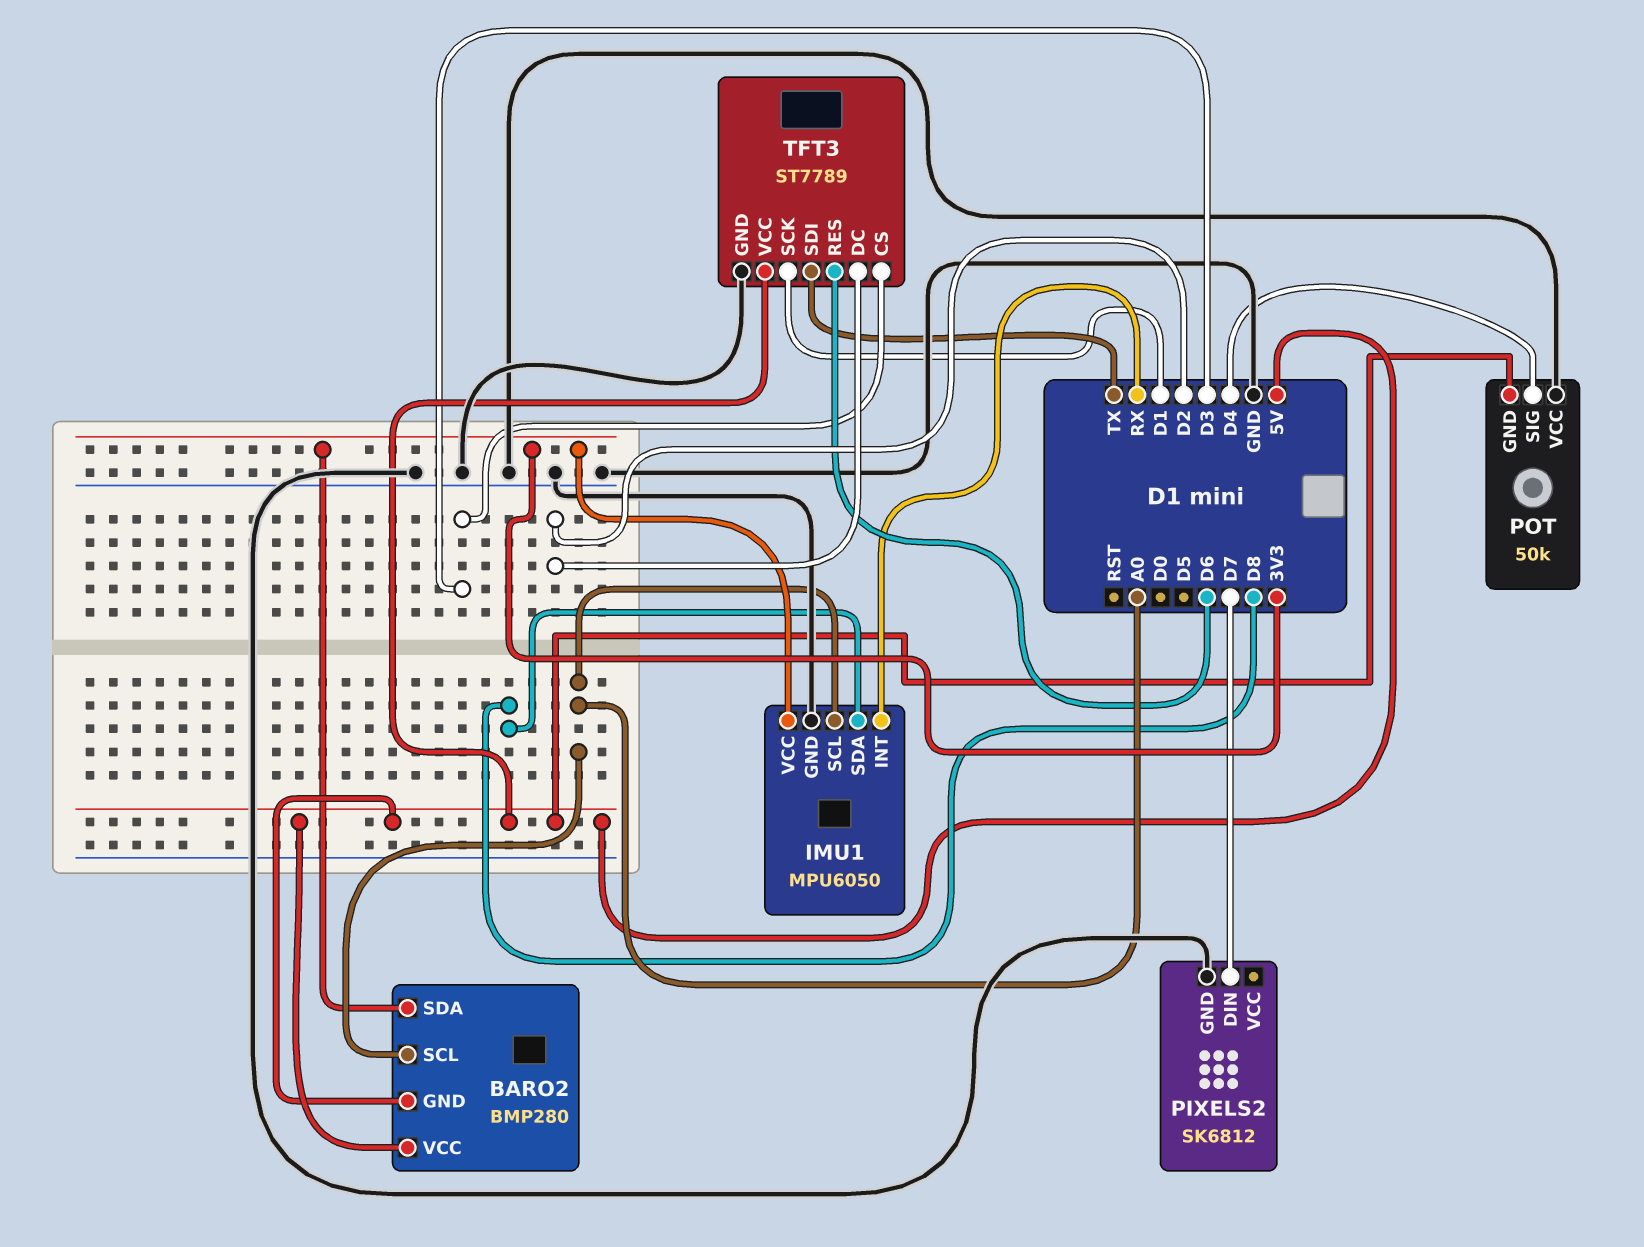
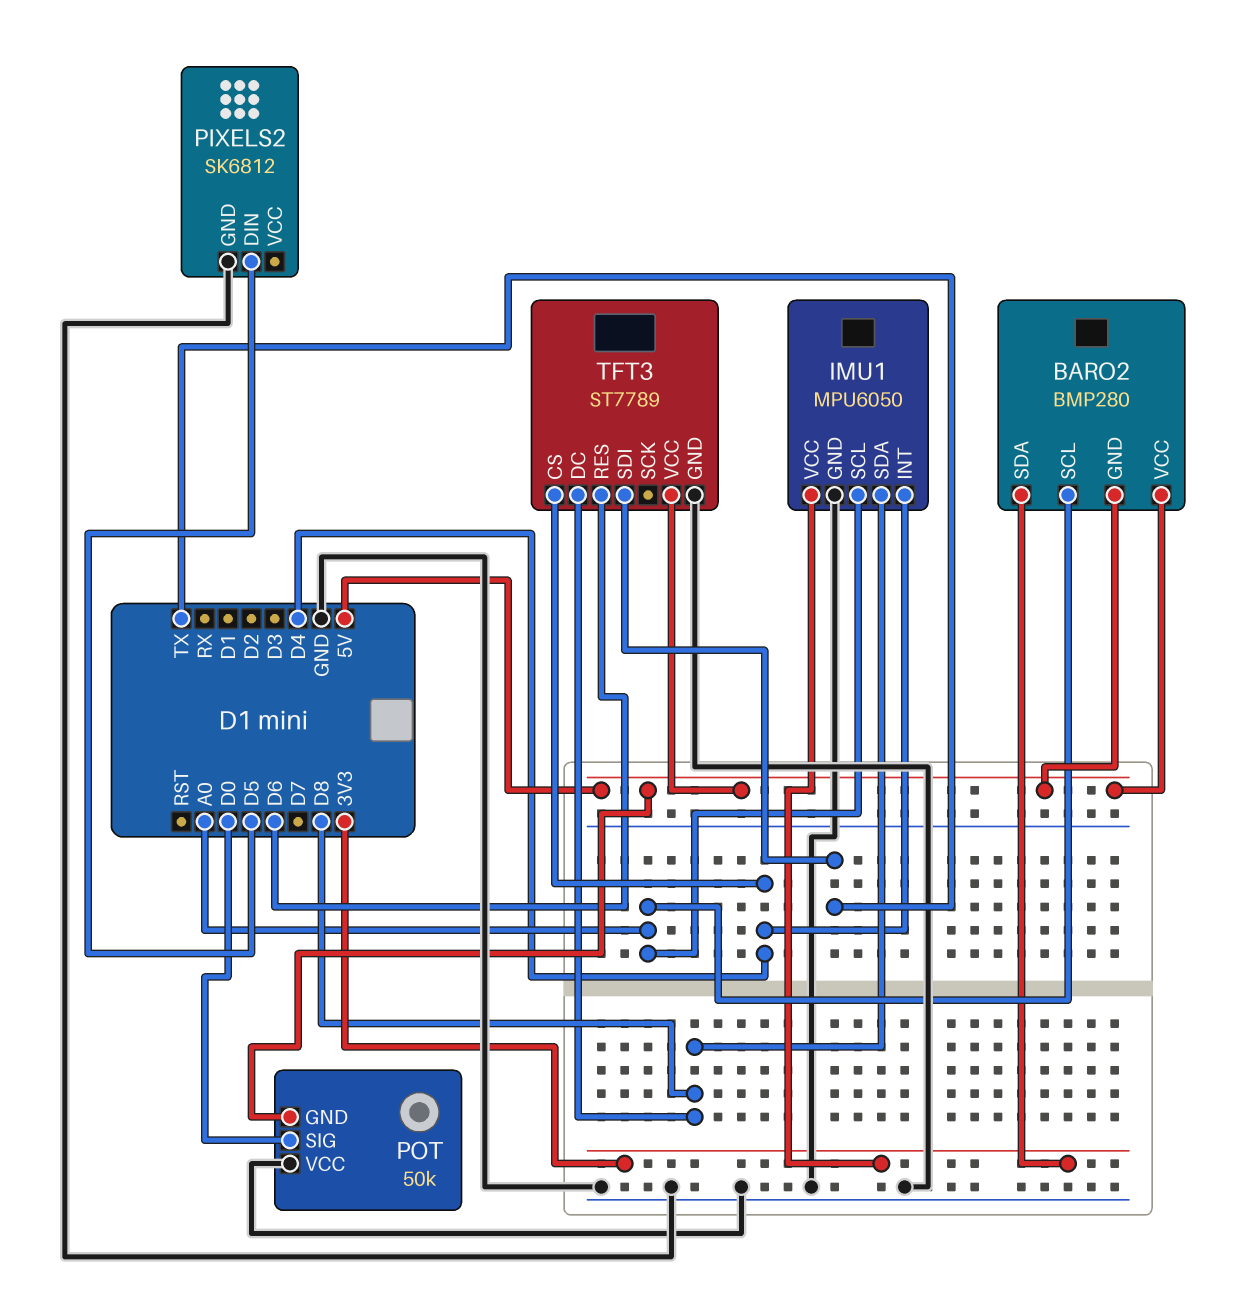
IMU1 pin INT: RX -> D4
PIXELS2 pin DIN: D7 -> D5
POT pin SIG: D4 -> D0
TFT3 pin CS: D3 -> D4
TFT3 pin DC: D2 -> D8
TFT3 pin SCK: D1 -> none

